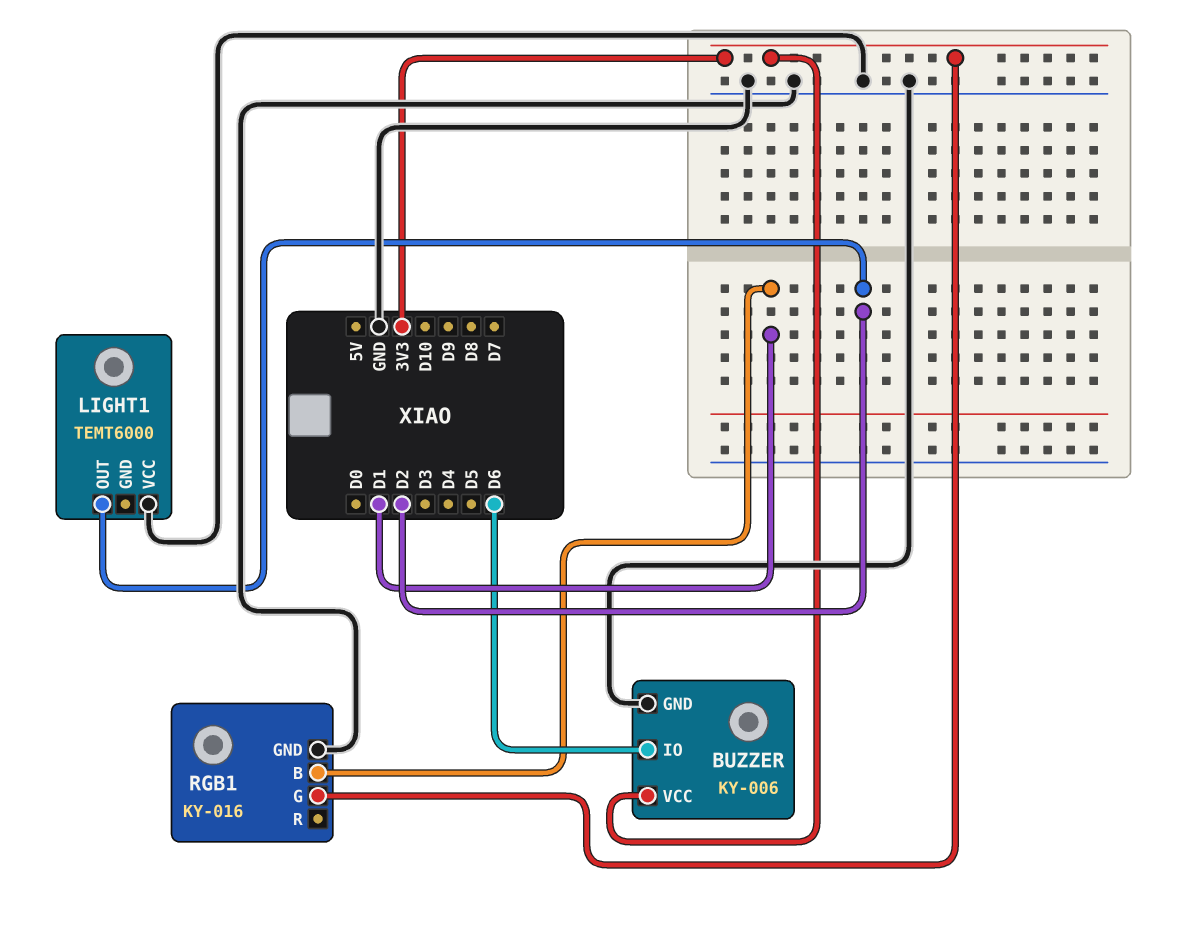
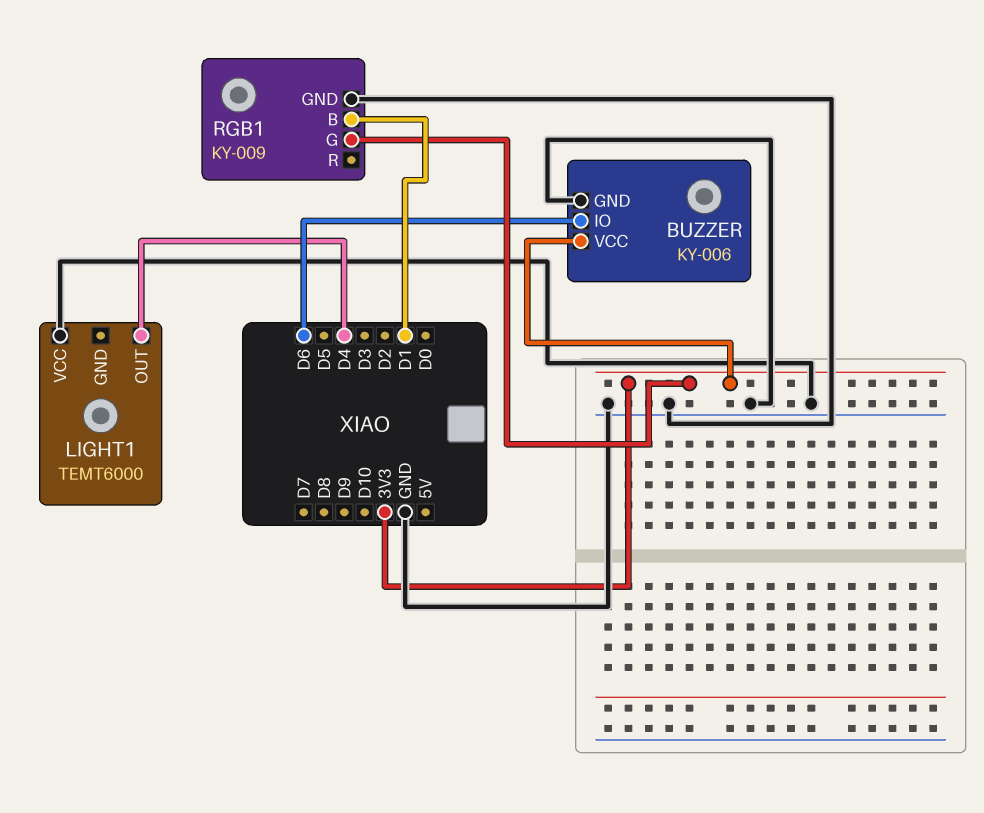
LIGHT1 pin OUT: D2 -> D4
RGB1: KY-016 -> KY-009

